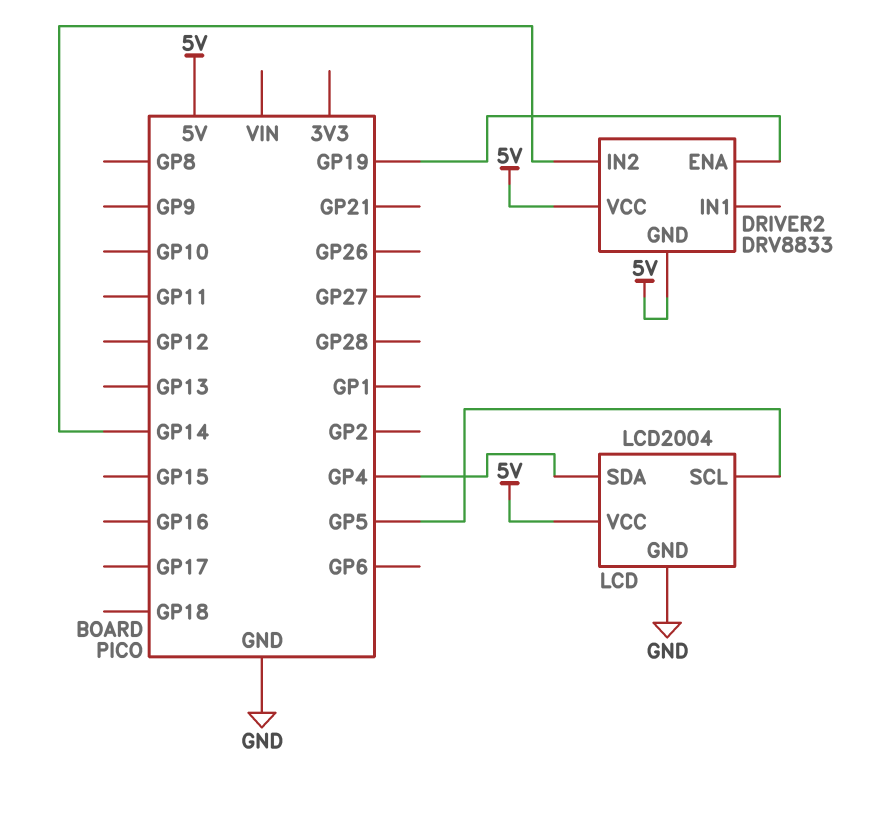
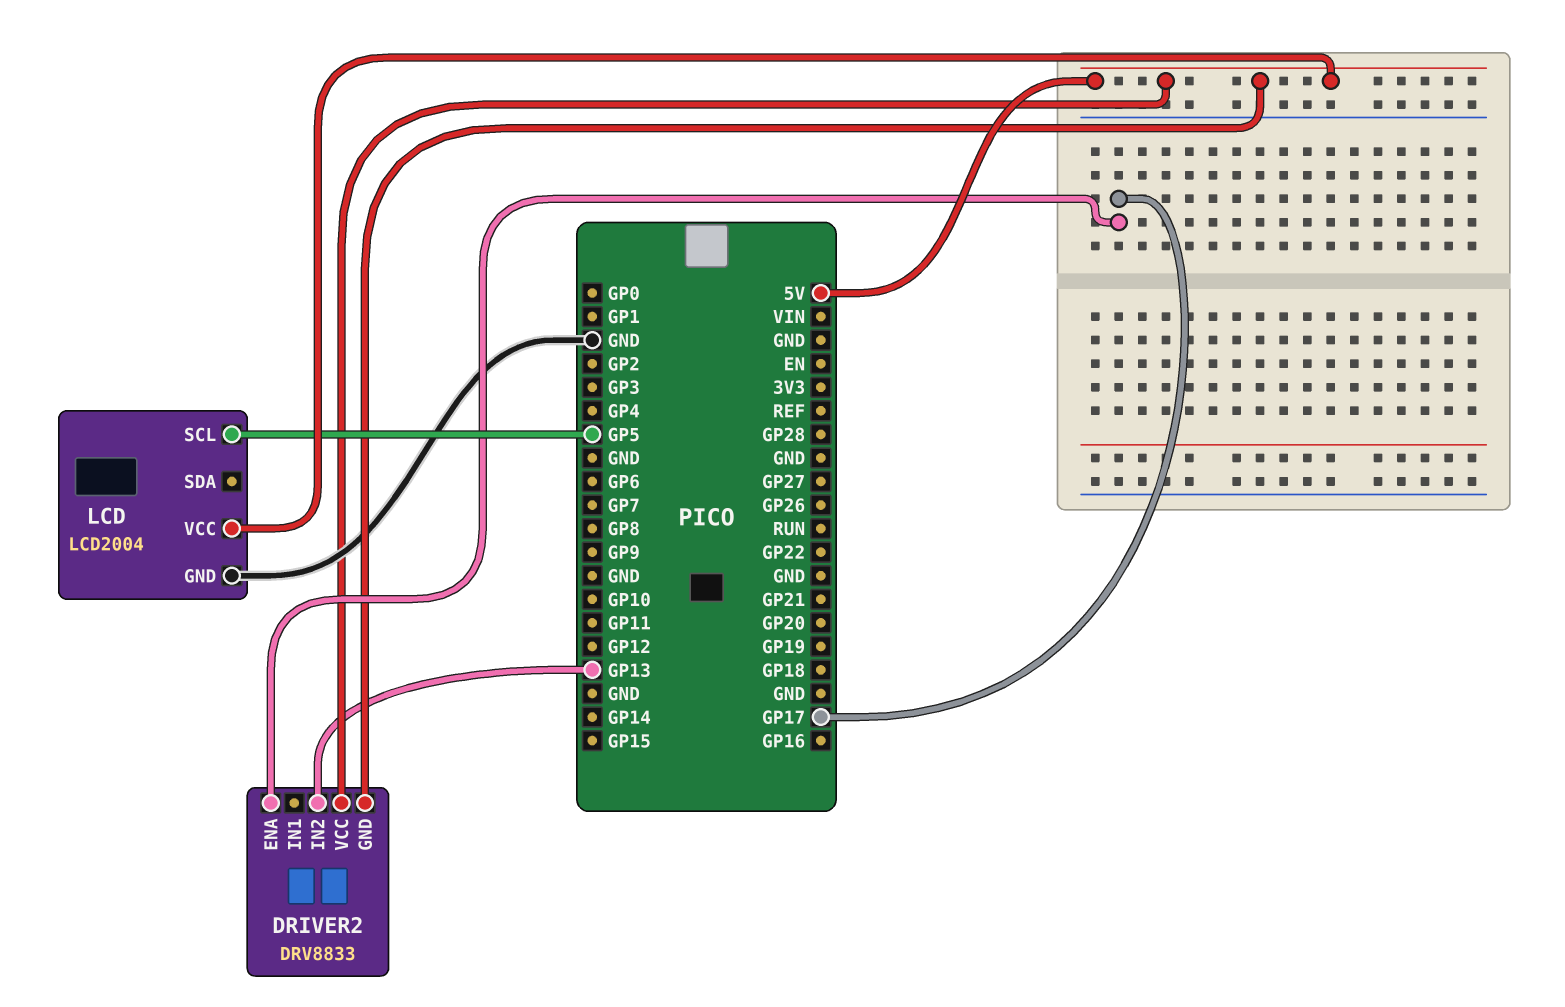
DRIVER2 pin ENA: GP19 -> GP17
DRIVER2 pin IN2: GP14 -> GP13
LCD pin SDA: GP4 -> none

